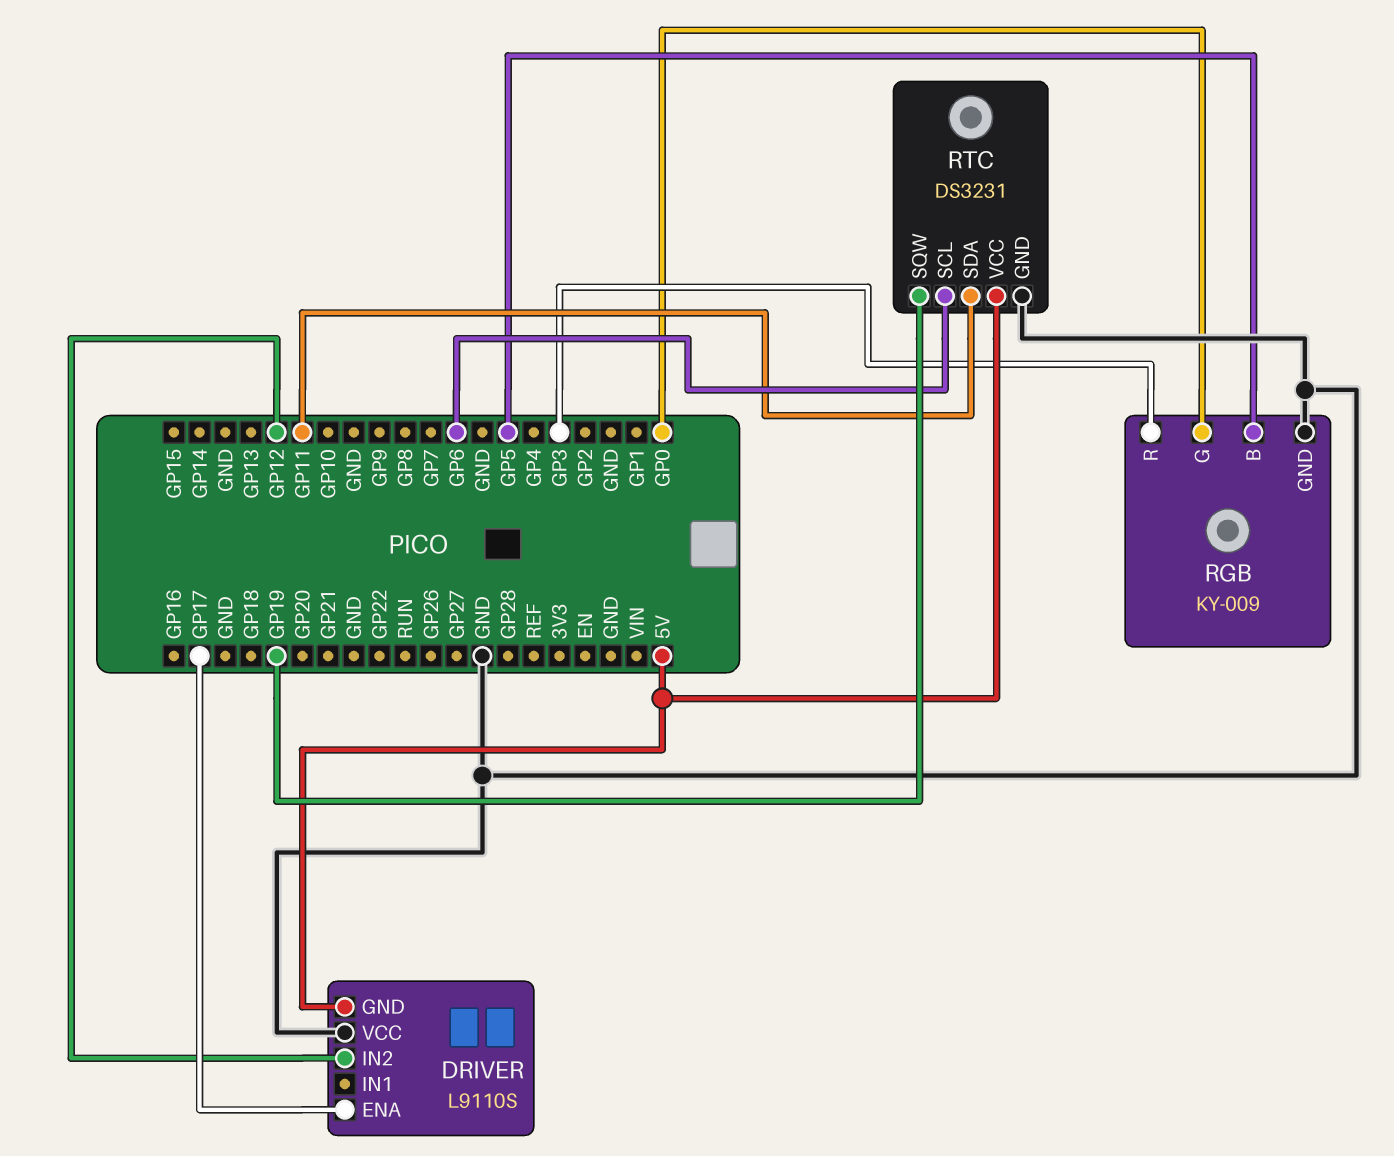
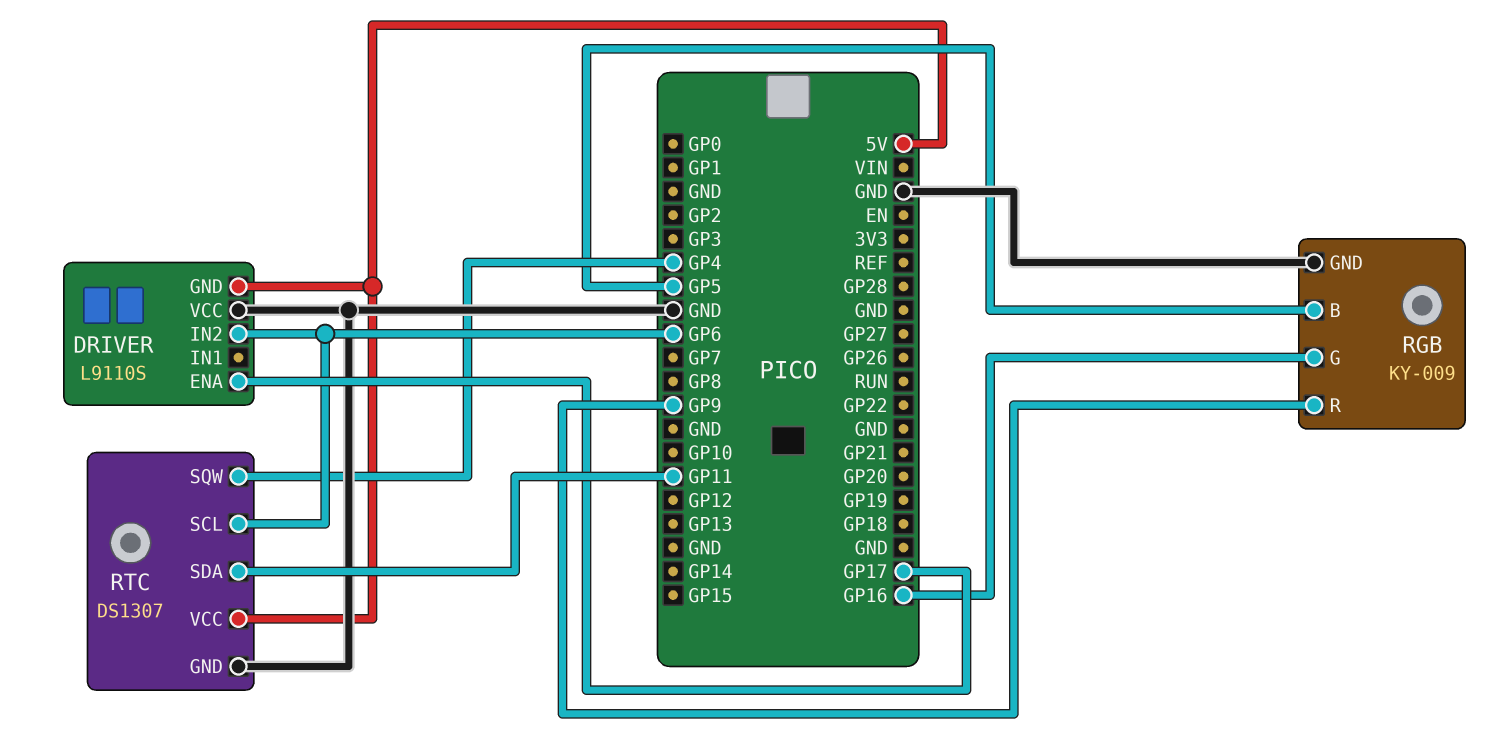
DRIVER pin IN2: GP12 -> GP6
RGB pin G: GP0 -> GP16
RGB pin R: GP3 -> GP9
RTC: DS3231 -> DS1307
RTC pin SQW: GP19 -> GP4

